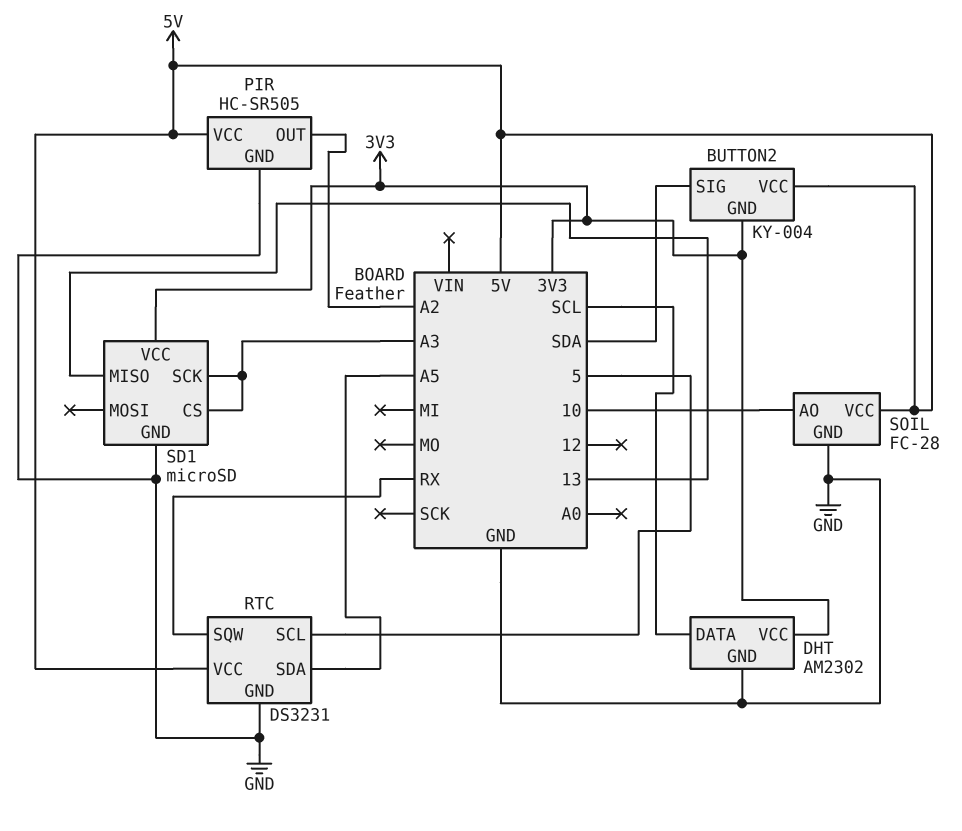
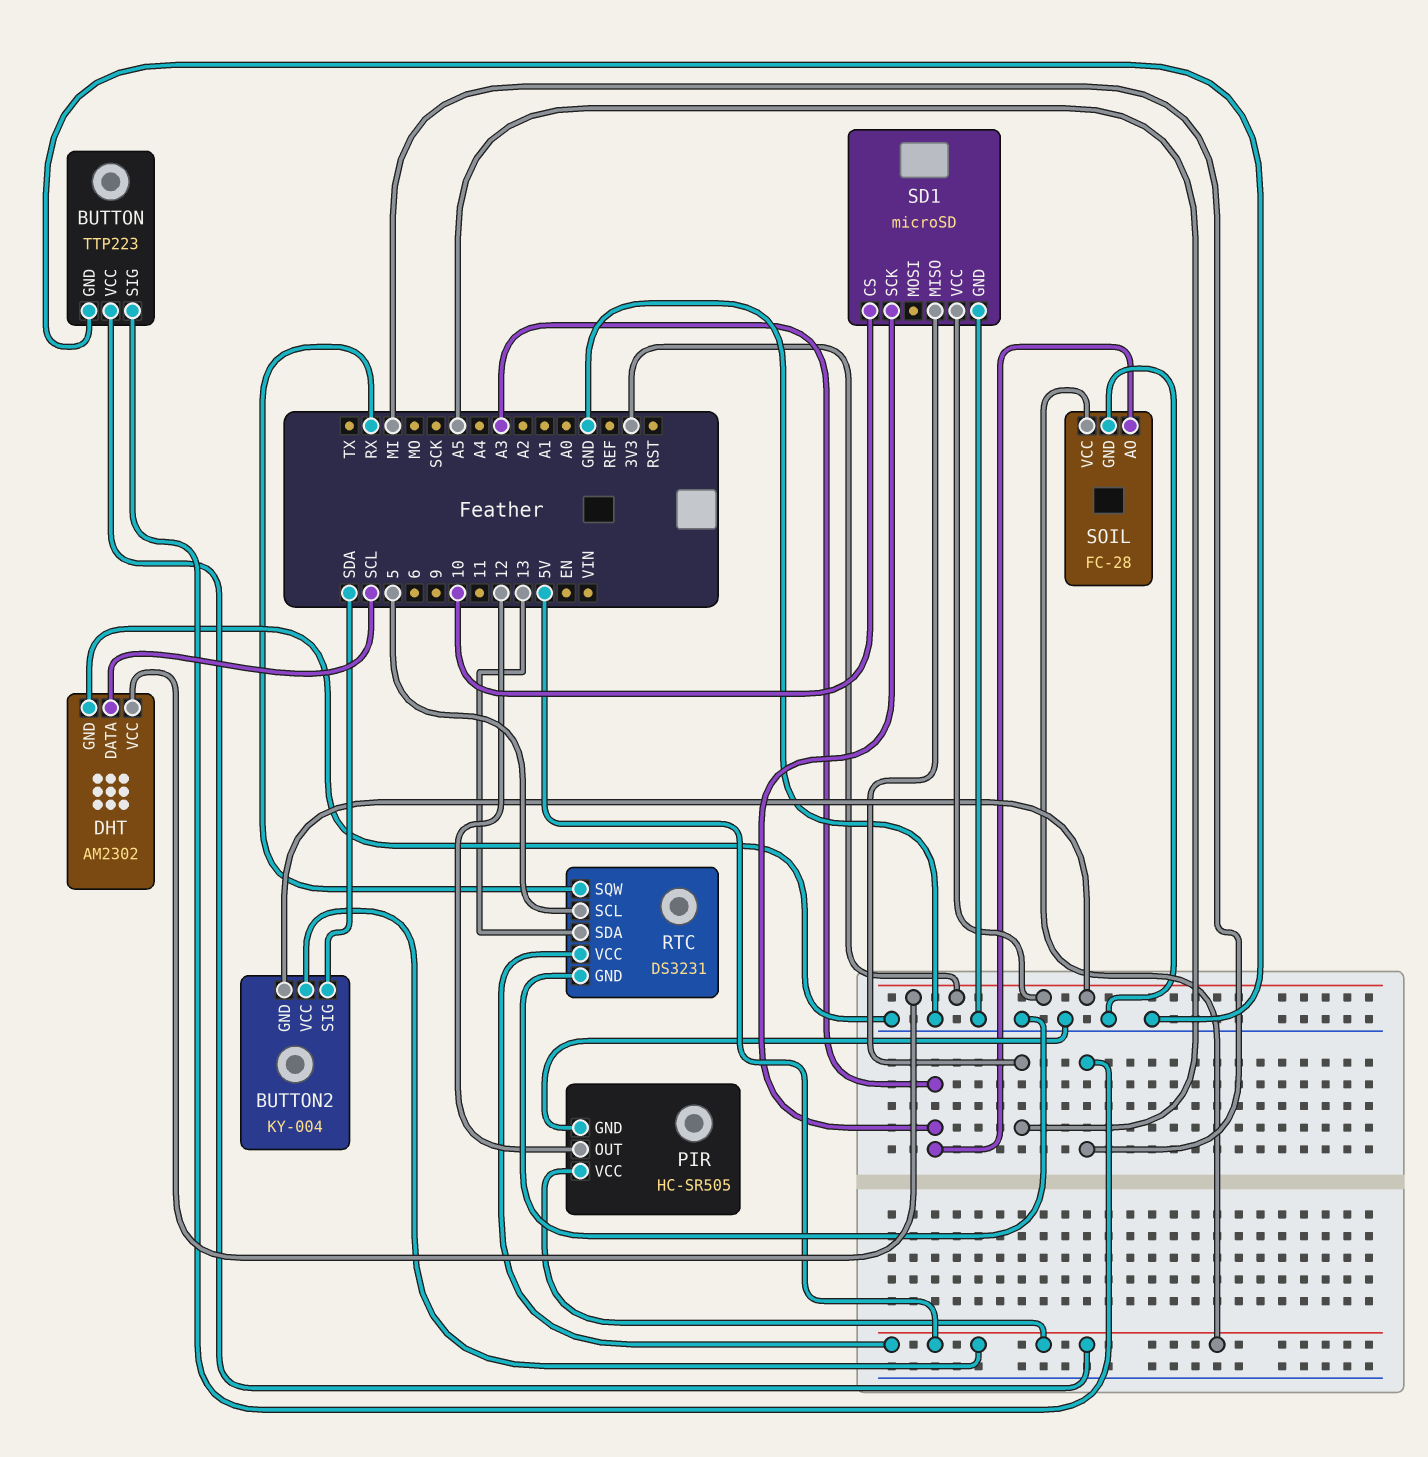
BUTTON: none -> TTP223
BUTTON pin GND: none -> GND
BUTTON pin SIG: none -> MI
BUTTON pin VCC: none -> 5V
PIR pin OUT: A2 -> 12
RTC pin SDA: A5 -> 13
SD1 pin CS: A3 -> 10
SD1 pin MISO: 13 -> A5
SOIL pin AO: 10 -> A3

